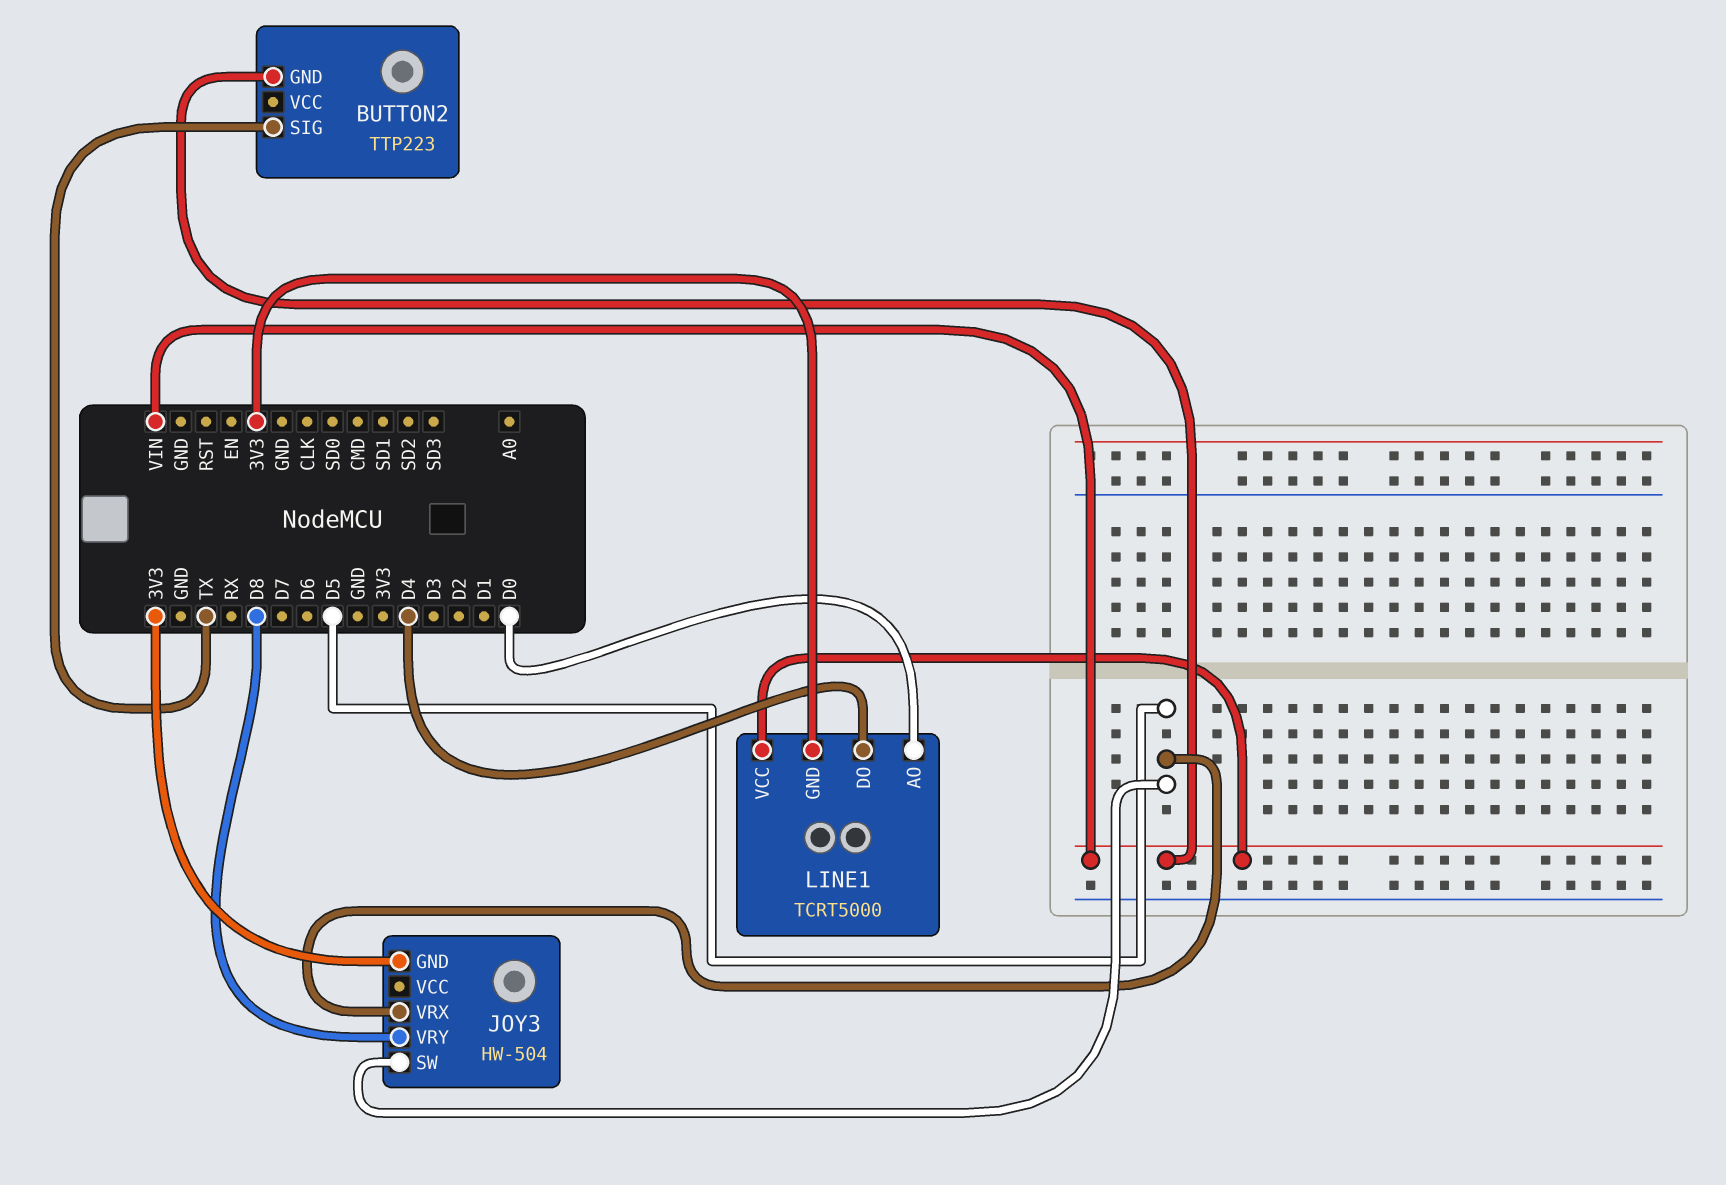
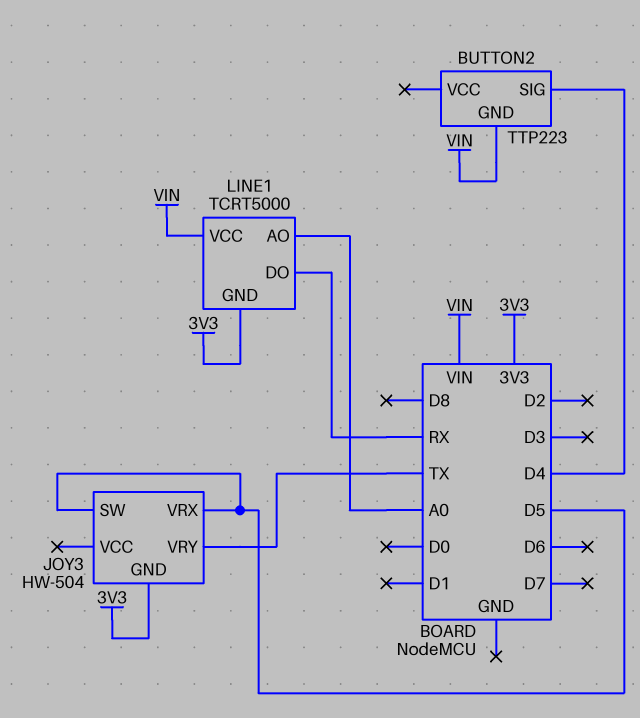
BUTTON2 pin SIG: TX -> D4
JOY3 pin VRY: D8 -> TX
LINE1 pin AO: D0 -> A0
LINE1 pin DO: D4 -> RX

